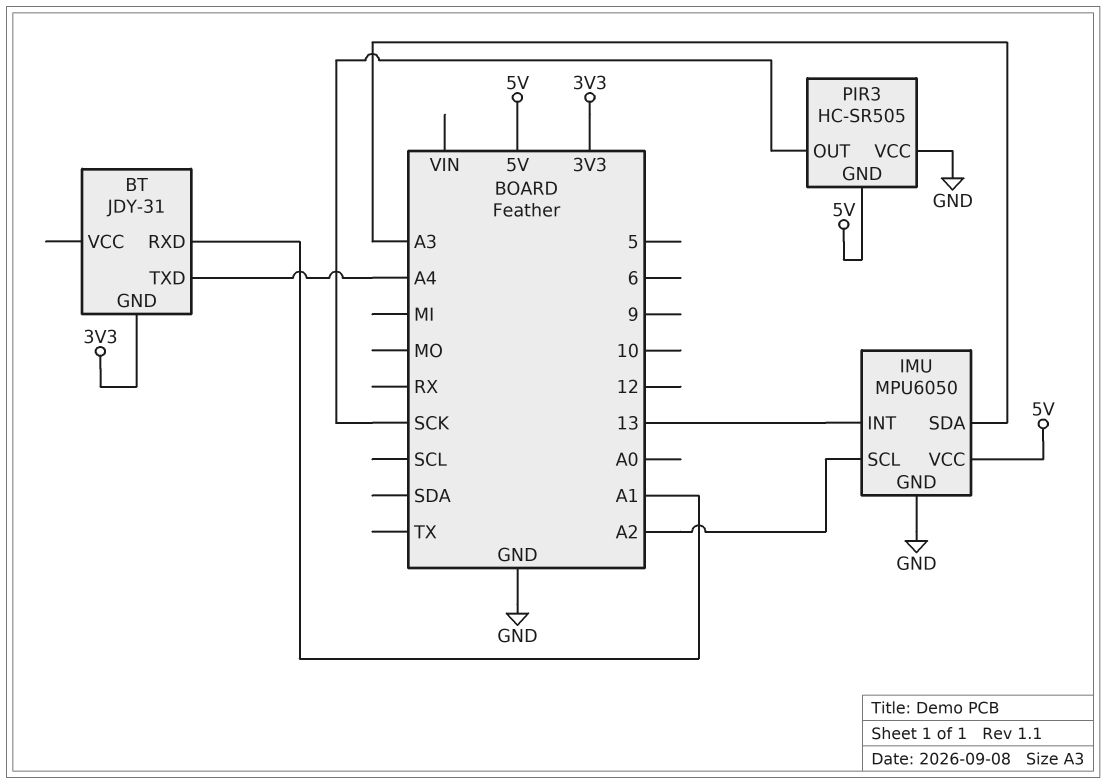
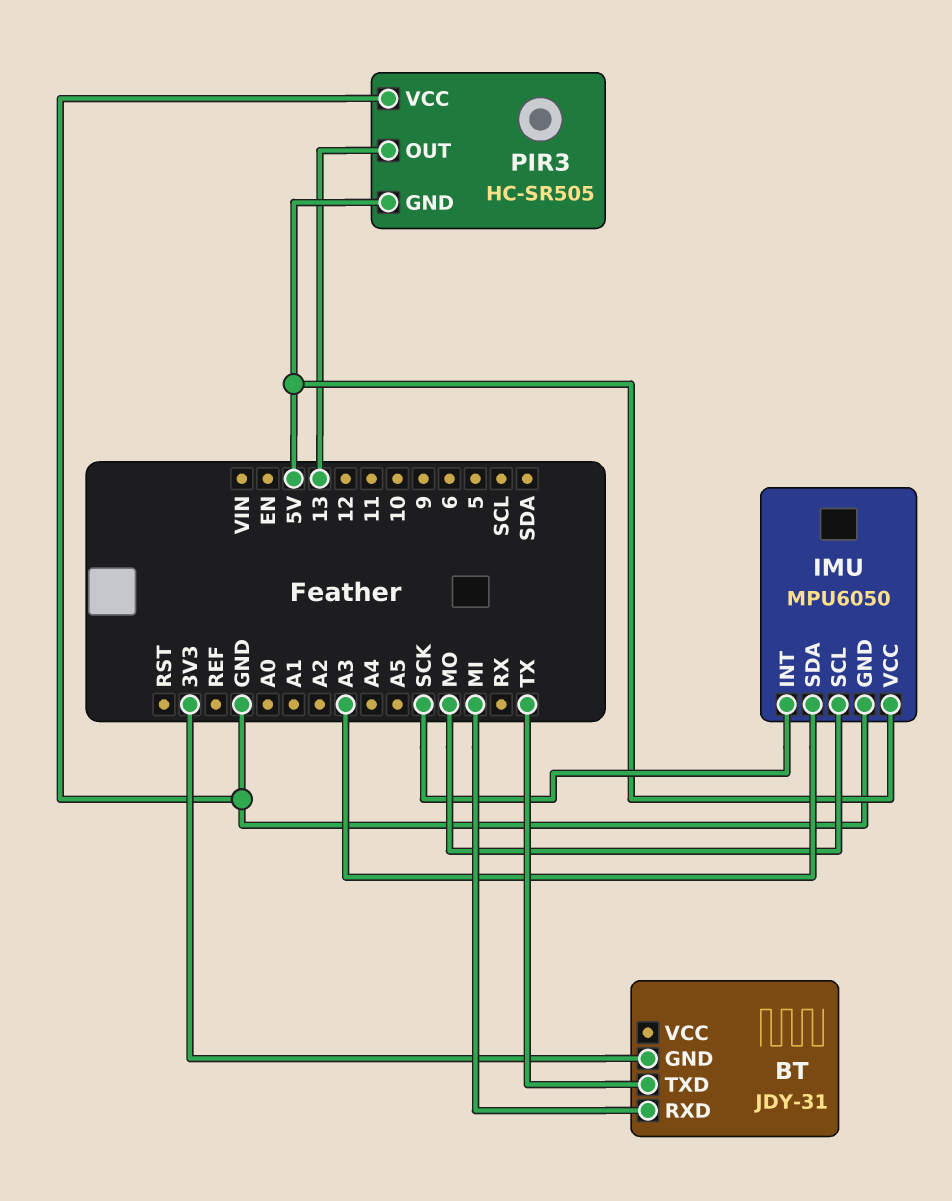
BT pin RXD: A1 -> MI
BT pin TXD: A4 -> TX
IMU pin INT: 13 -> SCK
IMU pin SCL: A2 -> MO
PIR3 pin OUT: SCK -> 13

